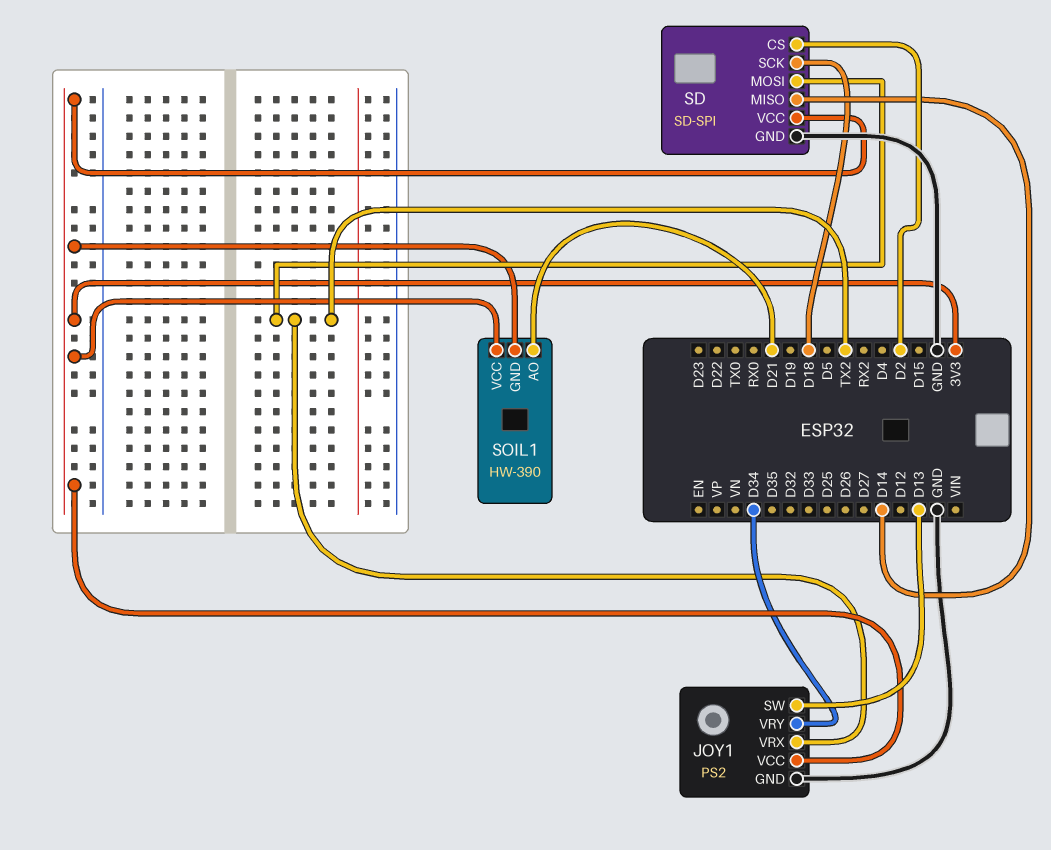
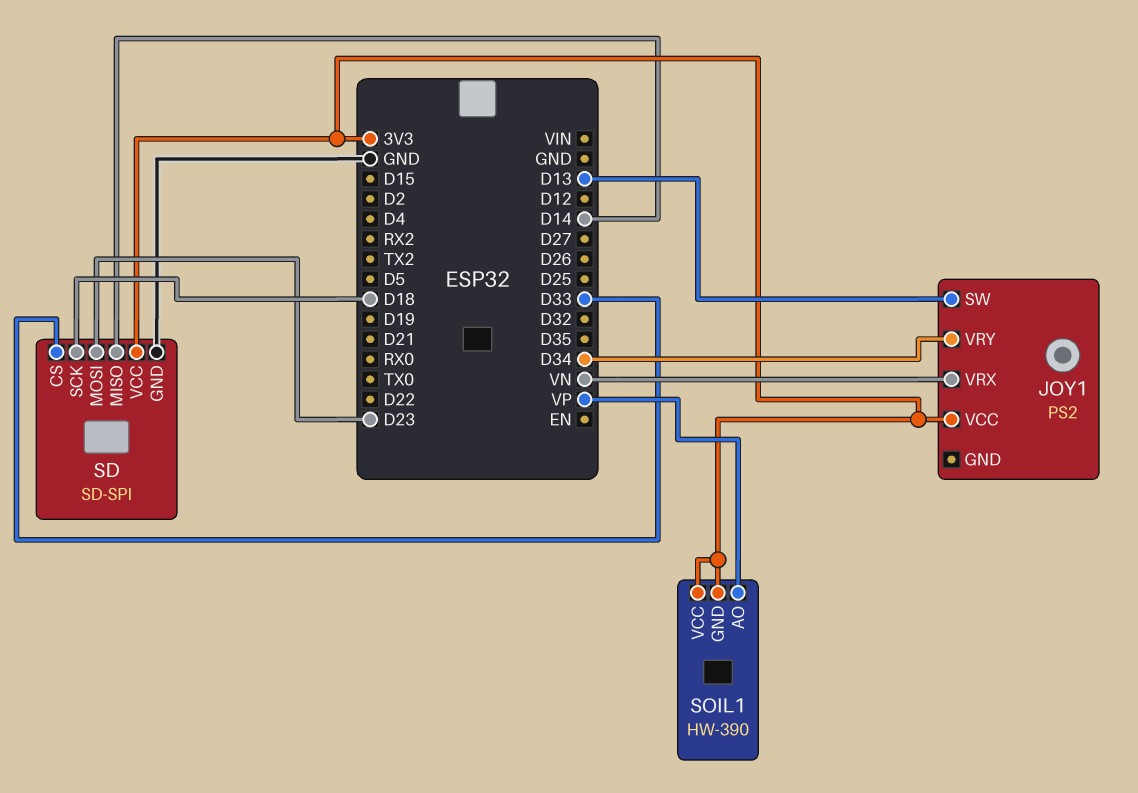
JOY1 pin GND: GND -> none
JOY1 pin VRX: TX2 -> VN
SD pin CS: D2 -> D33
SD pin MOSI: TX2 -> D23
SOIL1 pin AO: D21 -> VP

